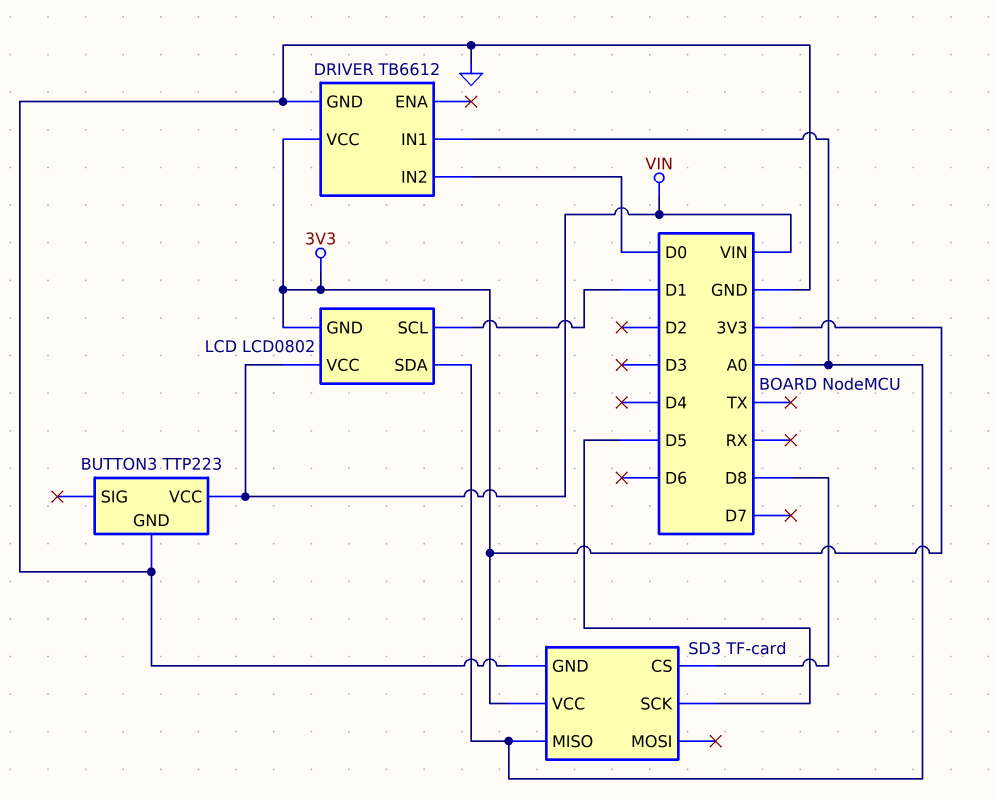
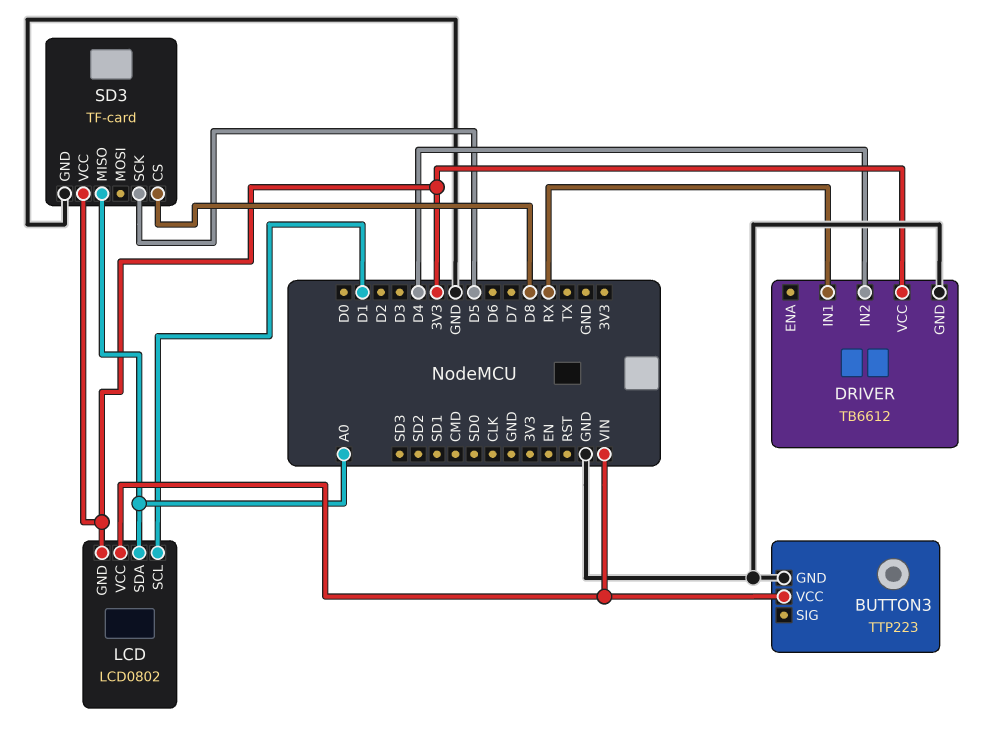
DRIVER pin IN1: A0 -> RX
DRIVER pin IN2: D0 -> D4

